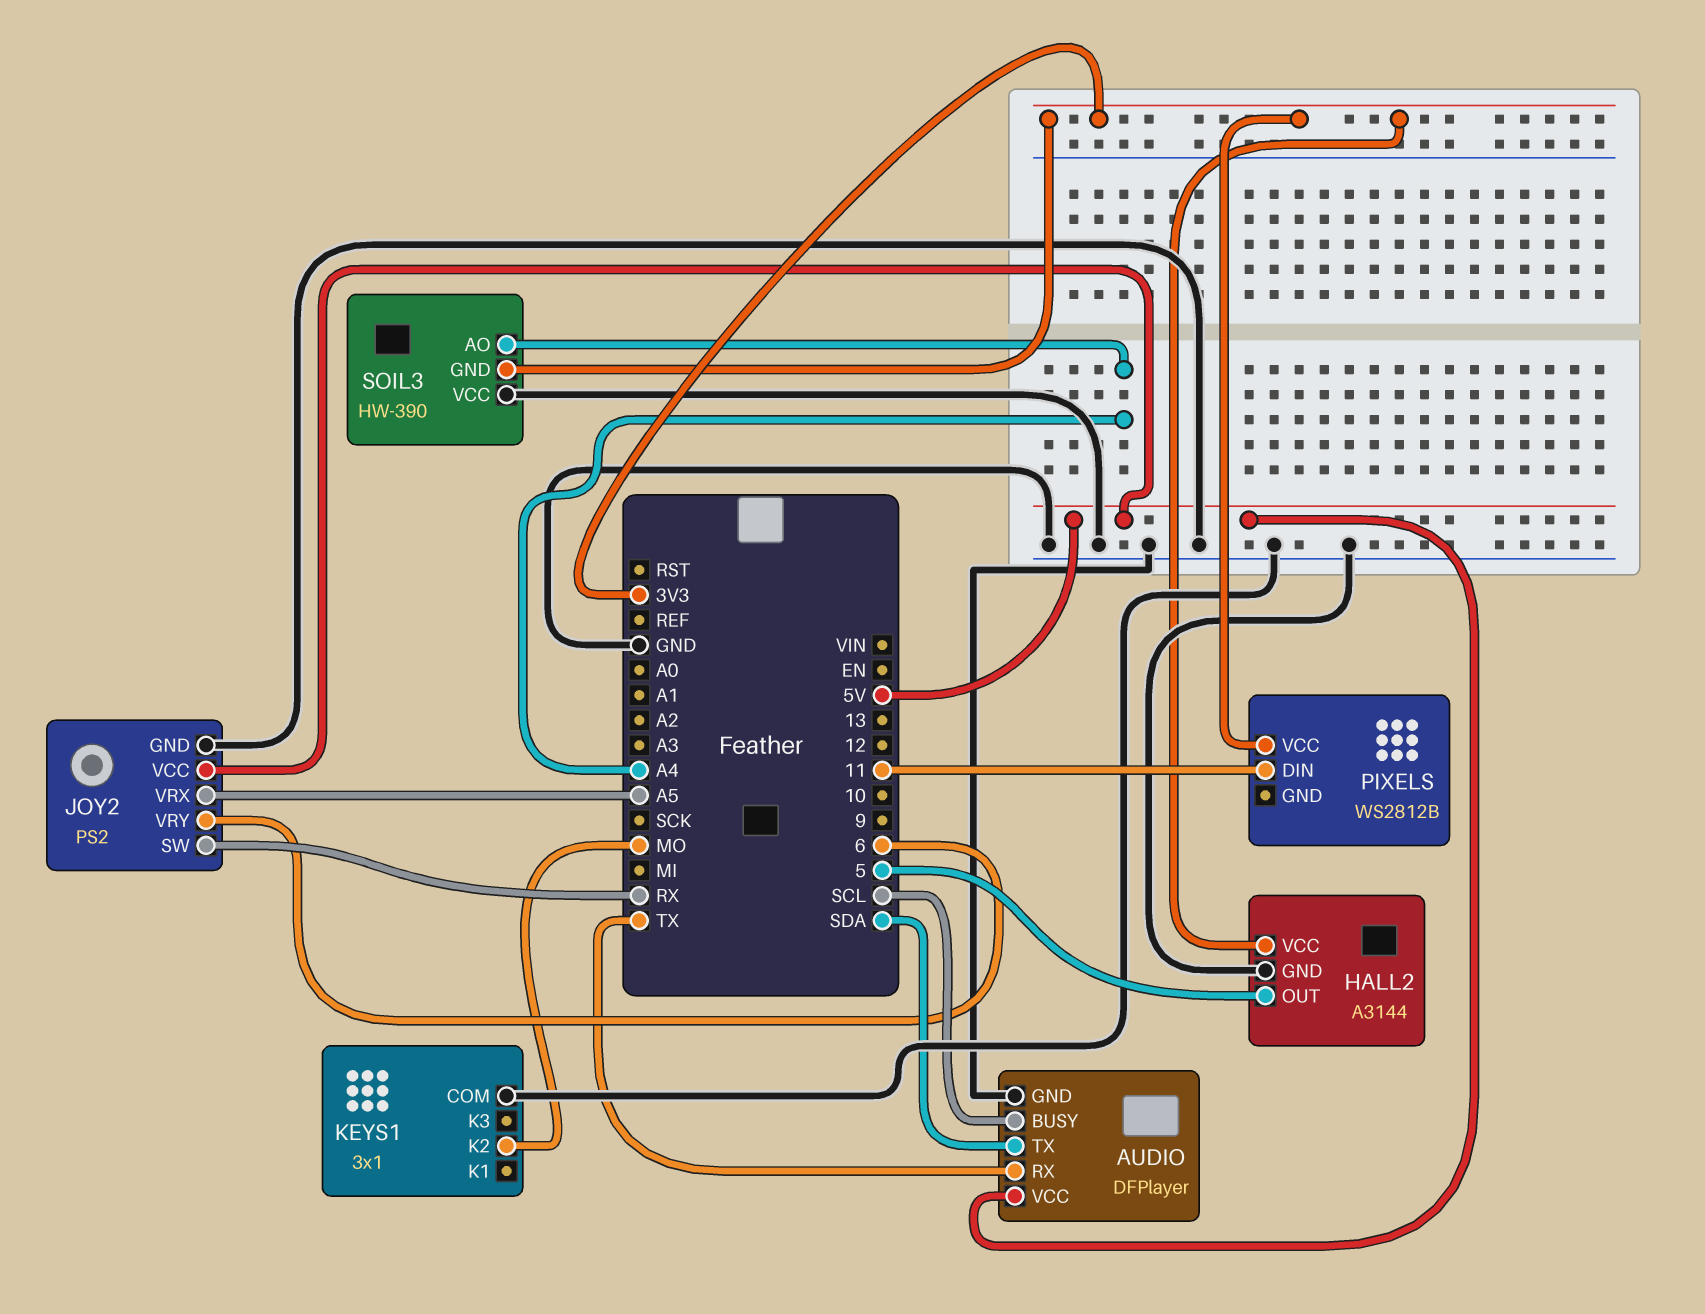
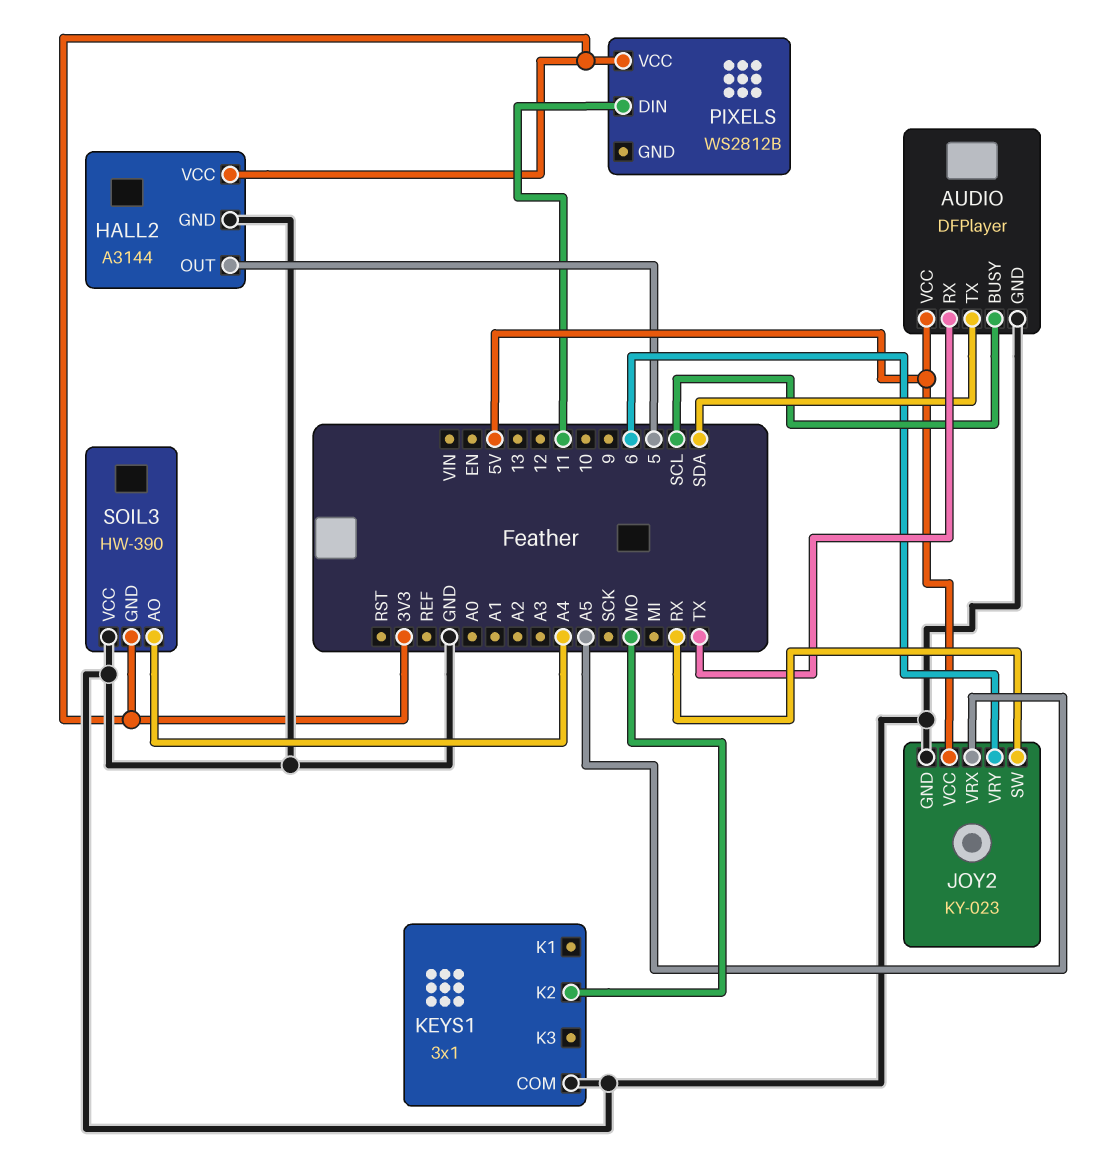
JOY2: PS2 -> KY-023

